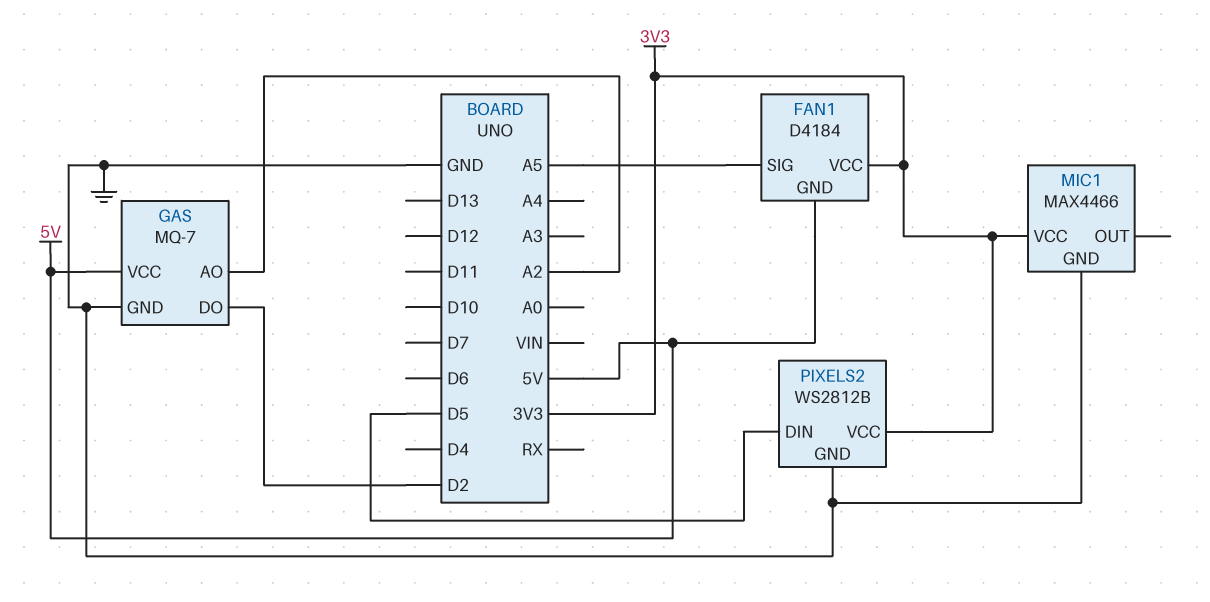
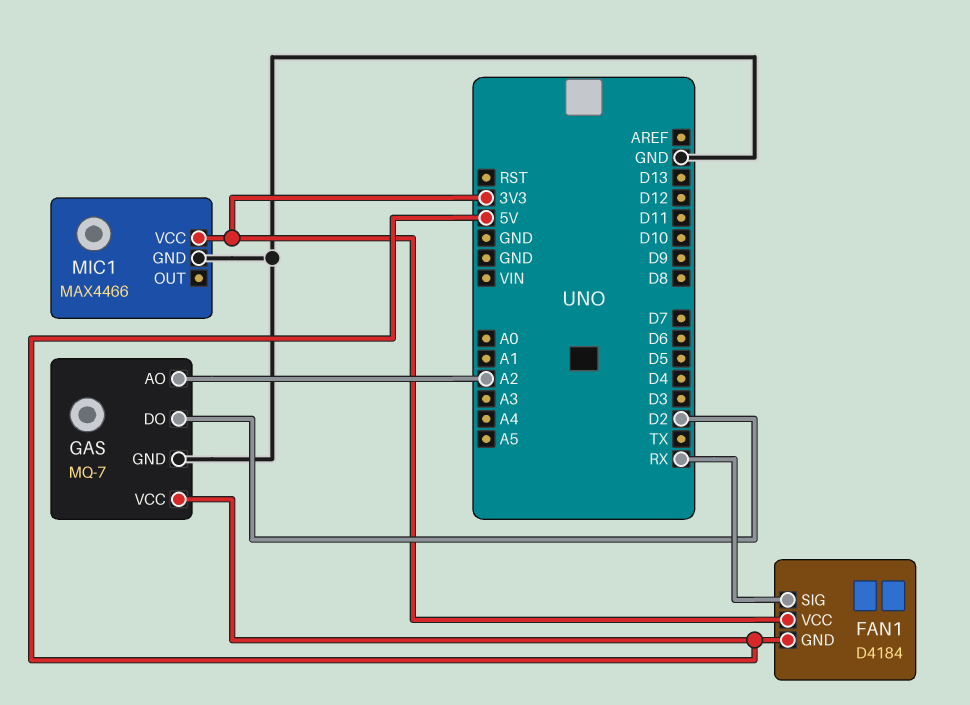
FAN1 pin SIG: A5 -> RX
PIXELS2: WS2812B -> none
PIXELS2 pin DIN: D5 -> none
PIXELS2 pin GND: GND -> none
PIXELS2 pin VCC: 3V3 -> none

